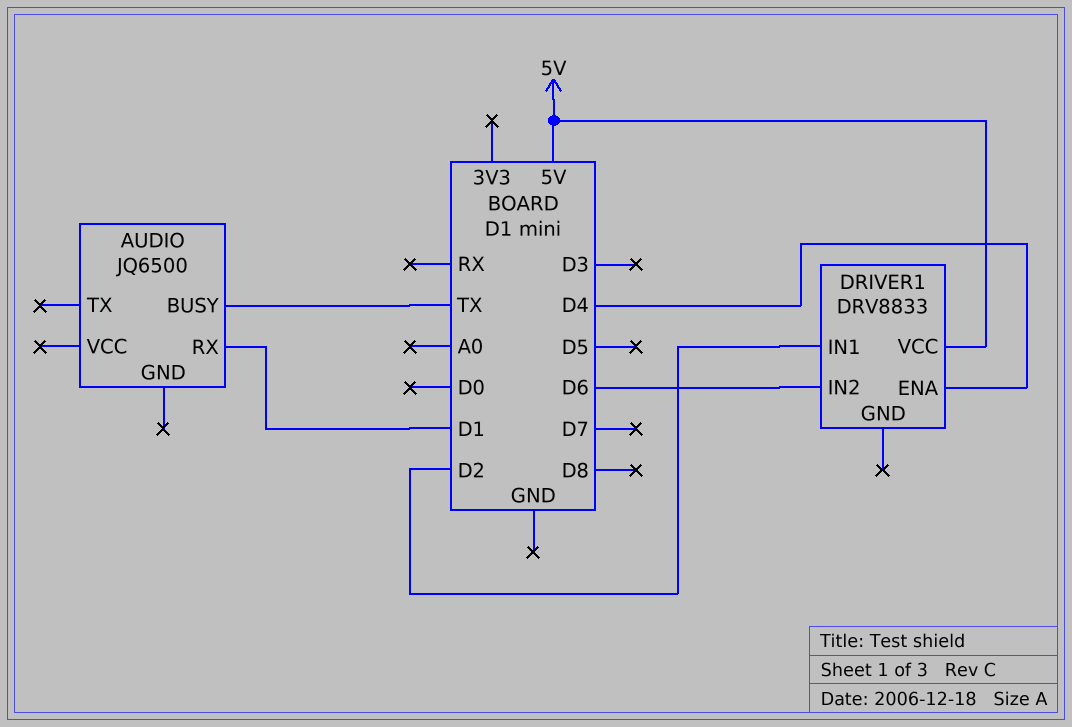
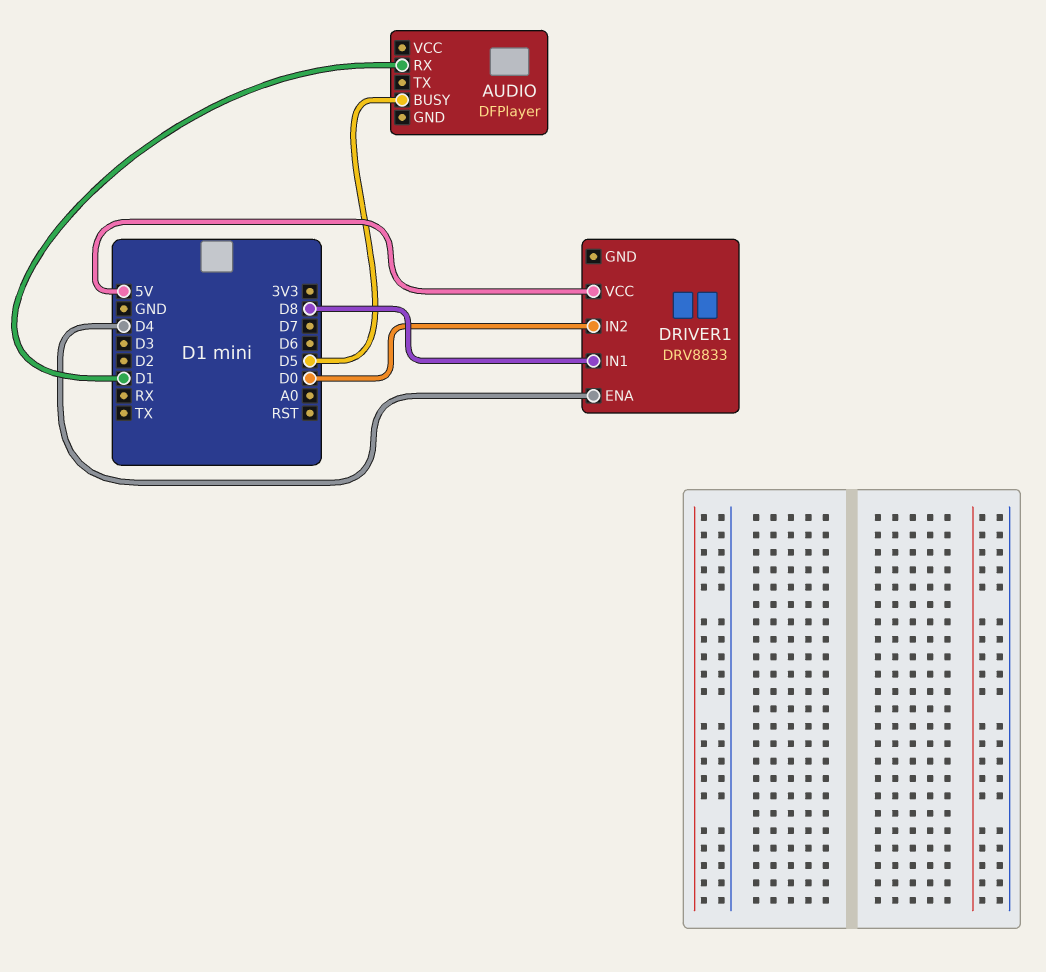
AUDIO: JQ6500 -> DFPlayer
AUDIO pin BUSY: TX -> D5
DRIVER1 pin IN1: D2 -> D8
DRIVER1 pin IN2: D6 -> D0

